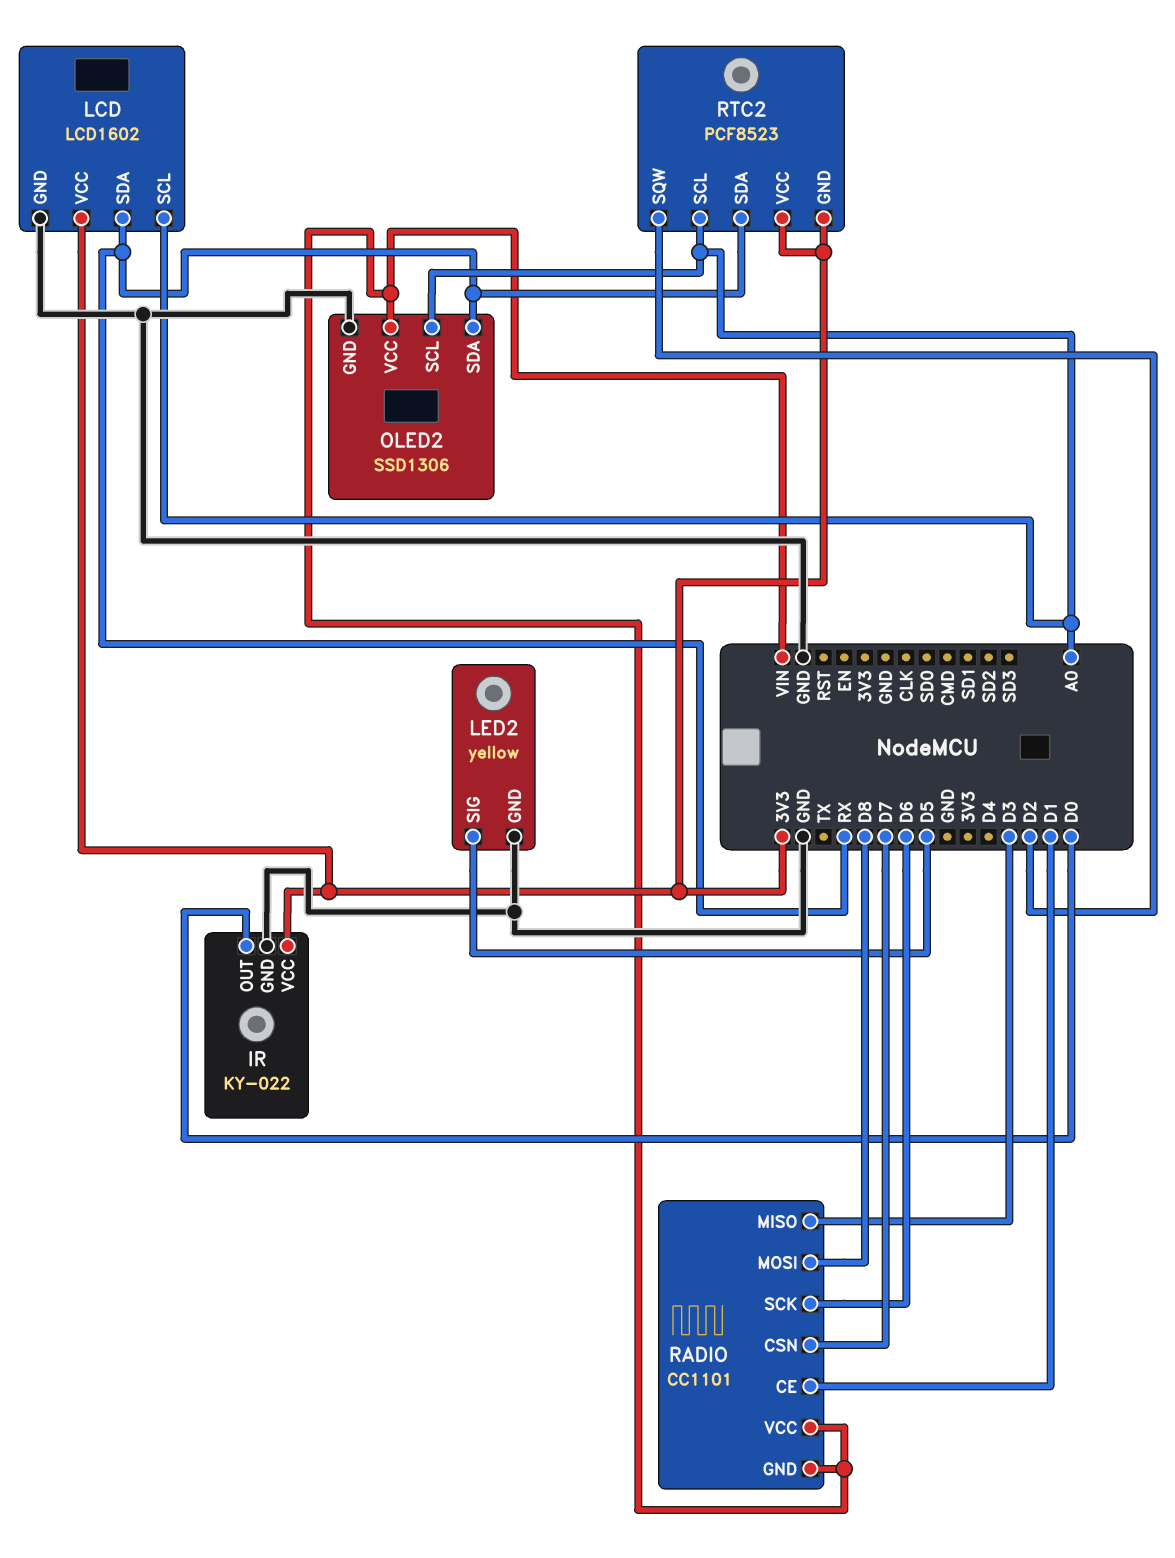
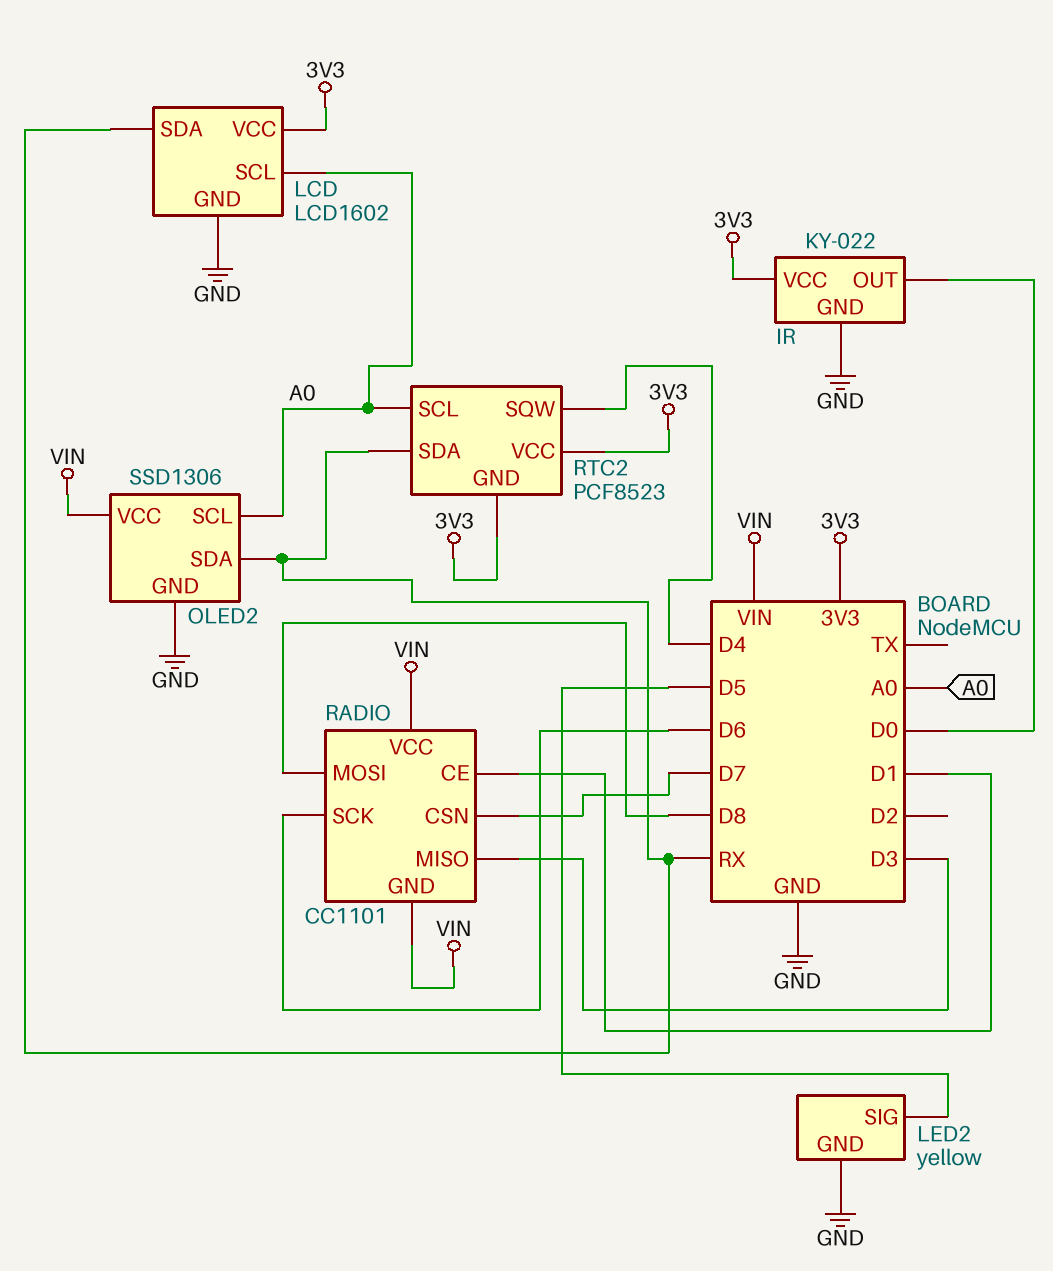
RTC2 pin SQW: D2 -> D4

